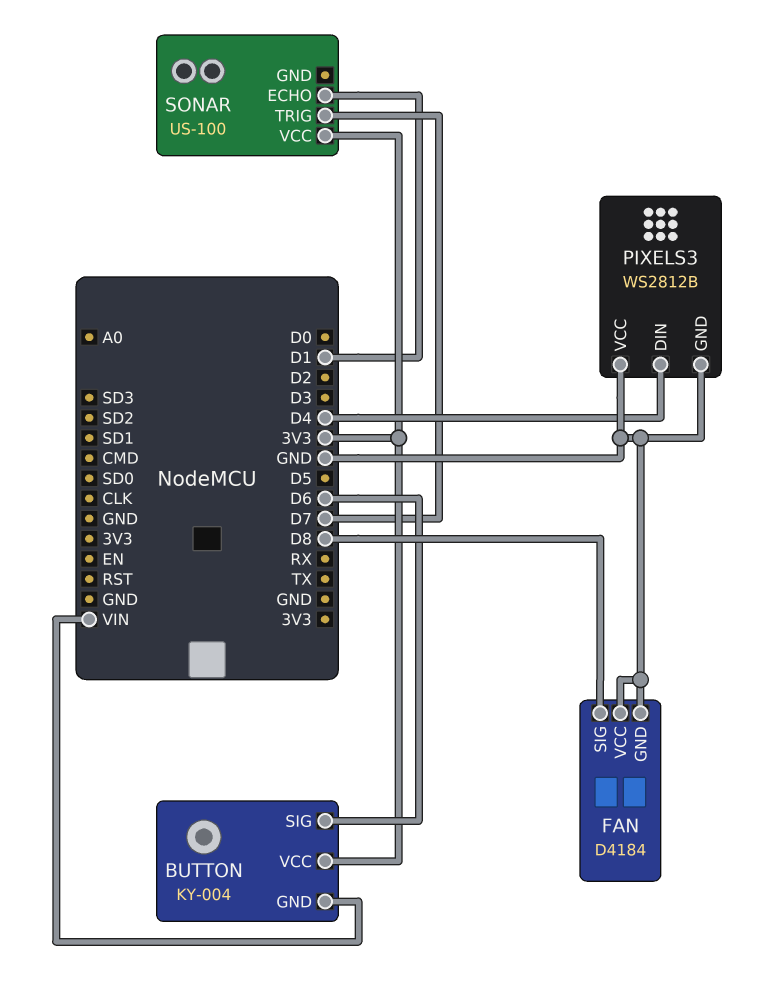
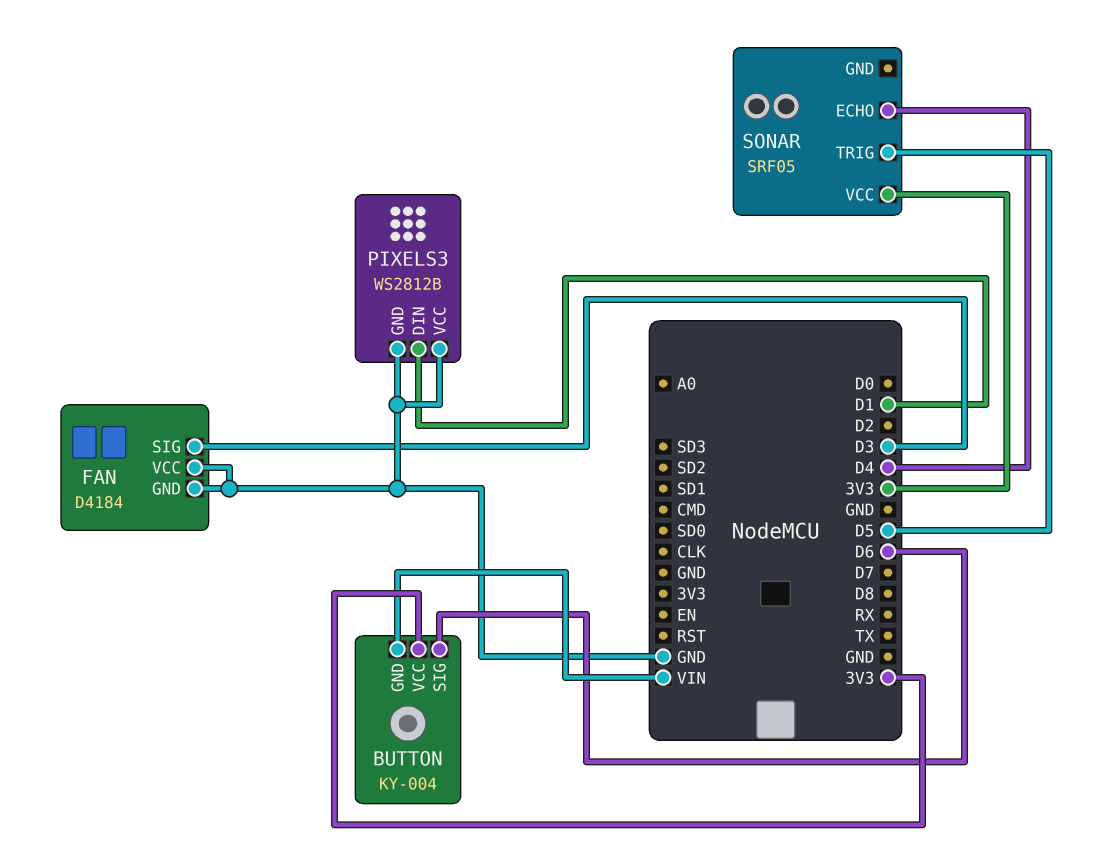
FAN pin SIG: D8 -> D3
PIXELS3 pin DIN: D4 -> D1
SONAR: US-100 -> SRF05
SONAR pin ECHO: D1 -> D4
SONAR pin TRIG: D7 -> D5

